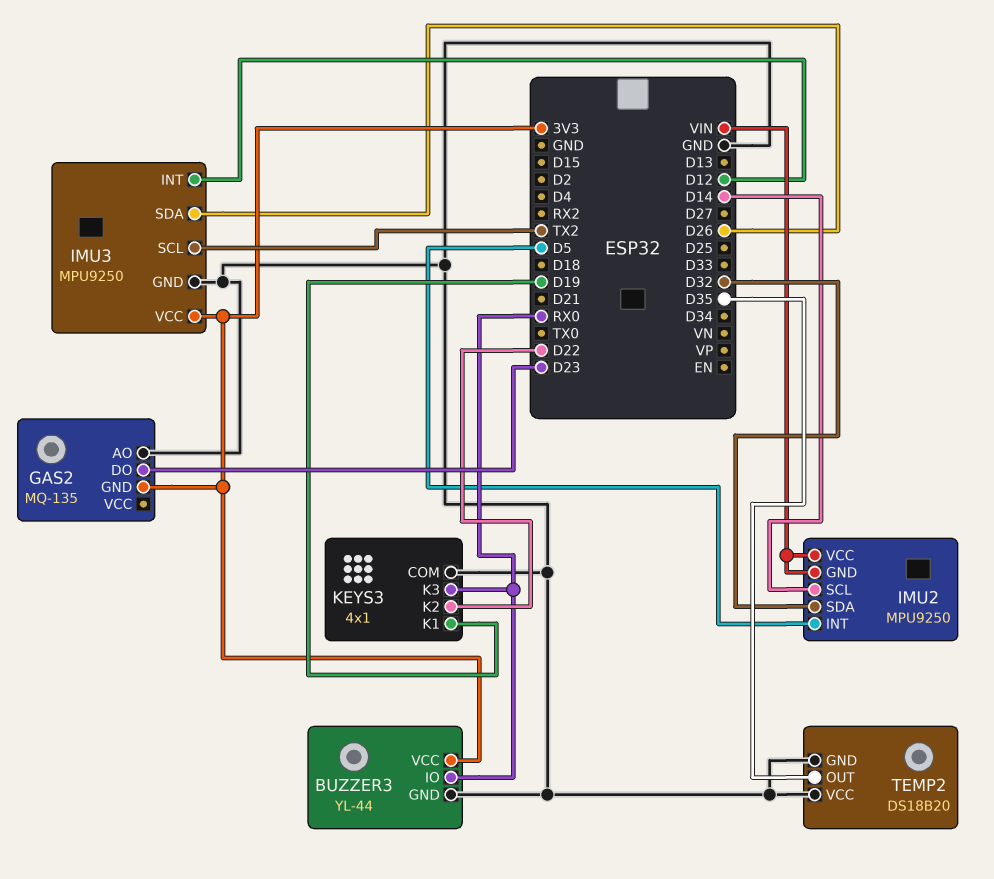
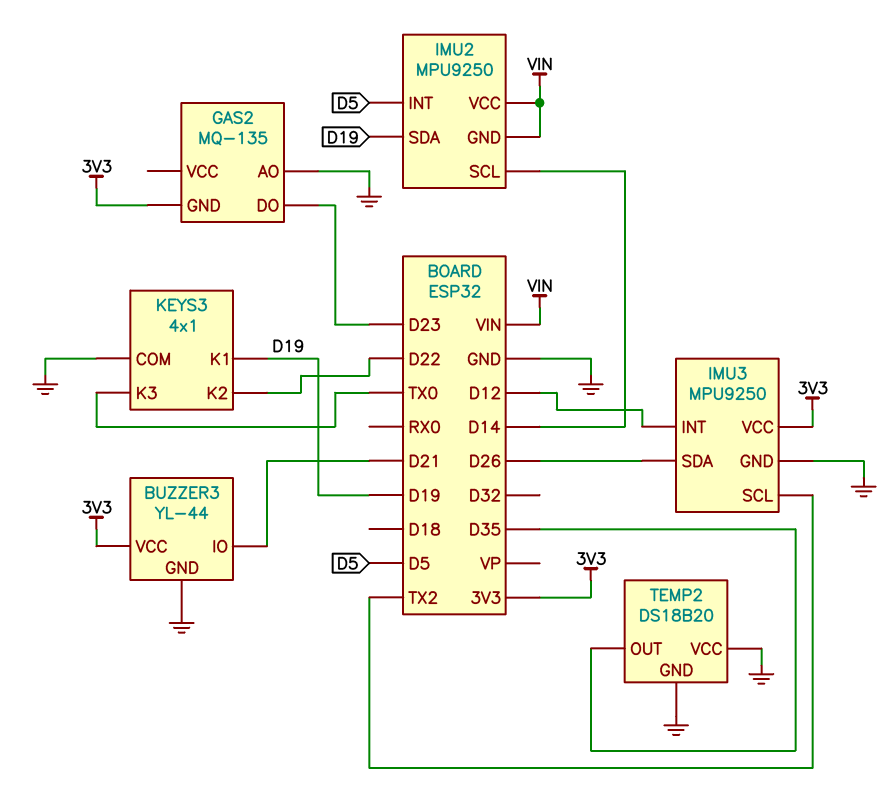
BUZZER3 pin IO: RX0 -> D21
IMU2 pin SDA: D32 -> D19
KEYS3 pin K3: RX0 -> TX0

